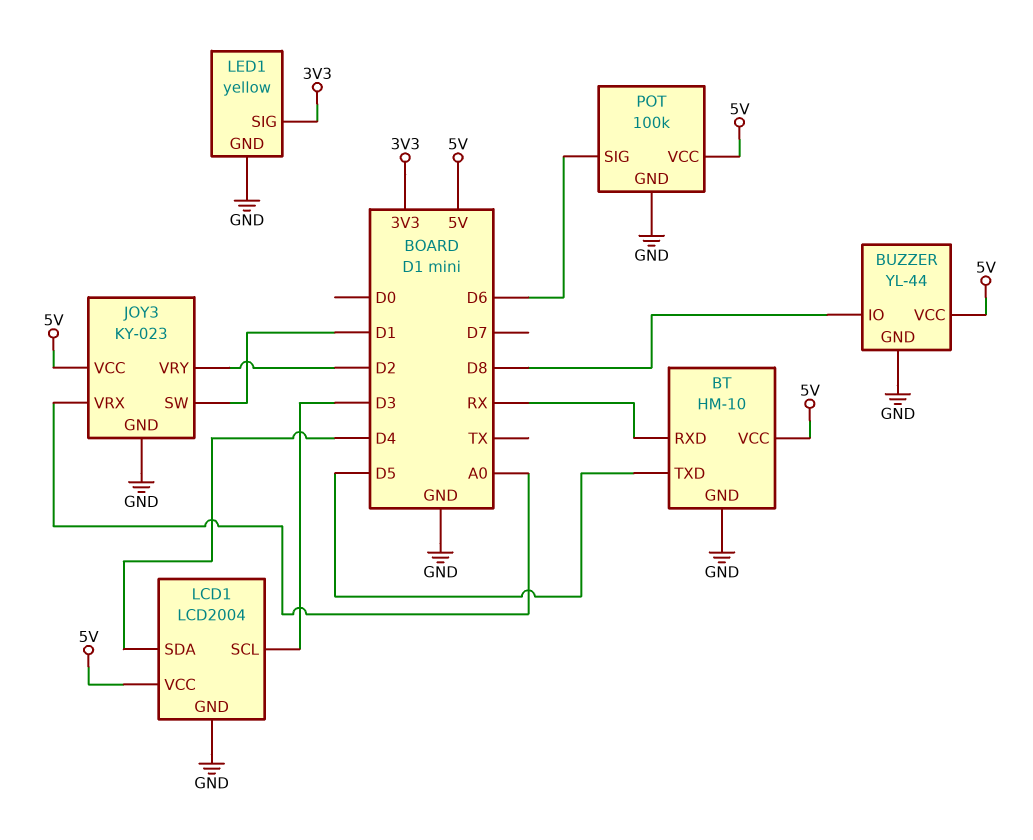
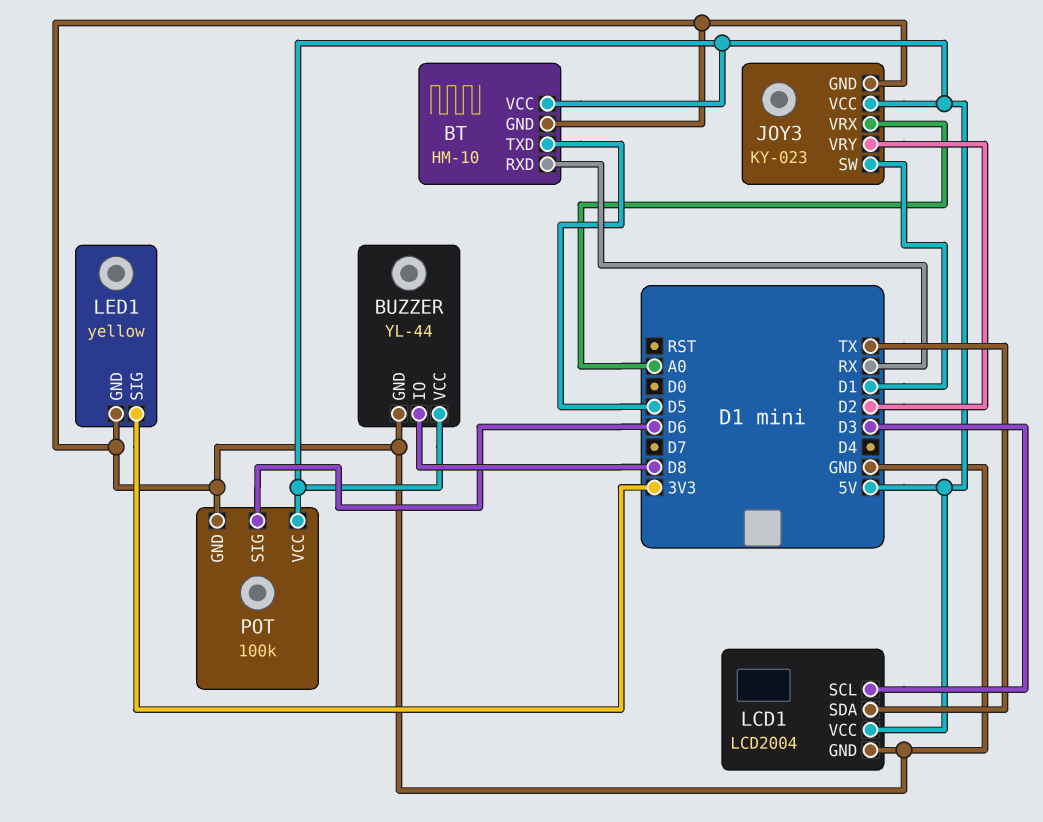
LCD1 pin SDA: D4 -> TX

